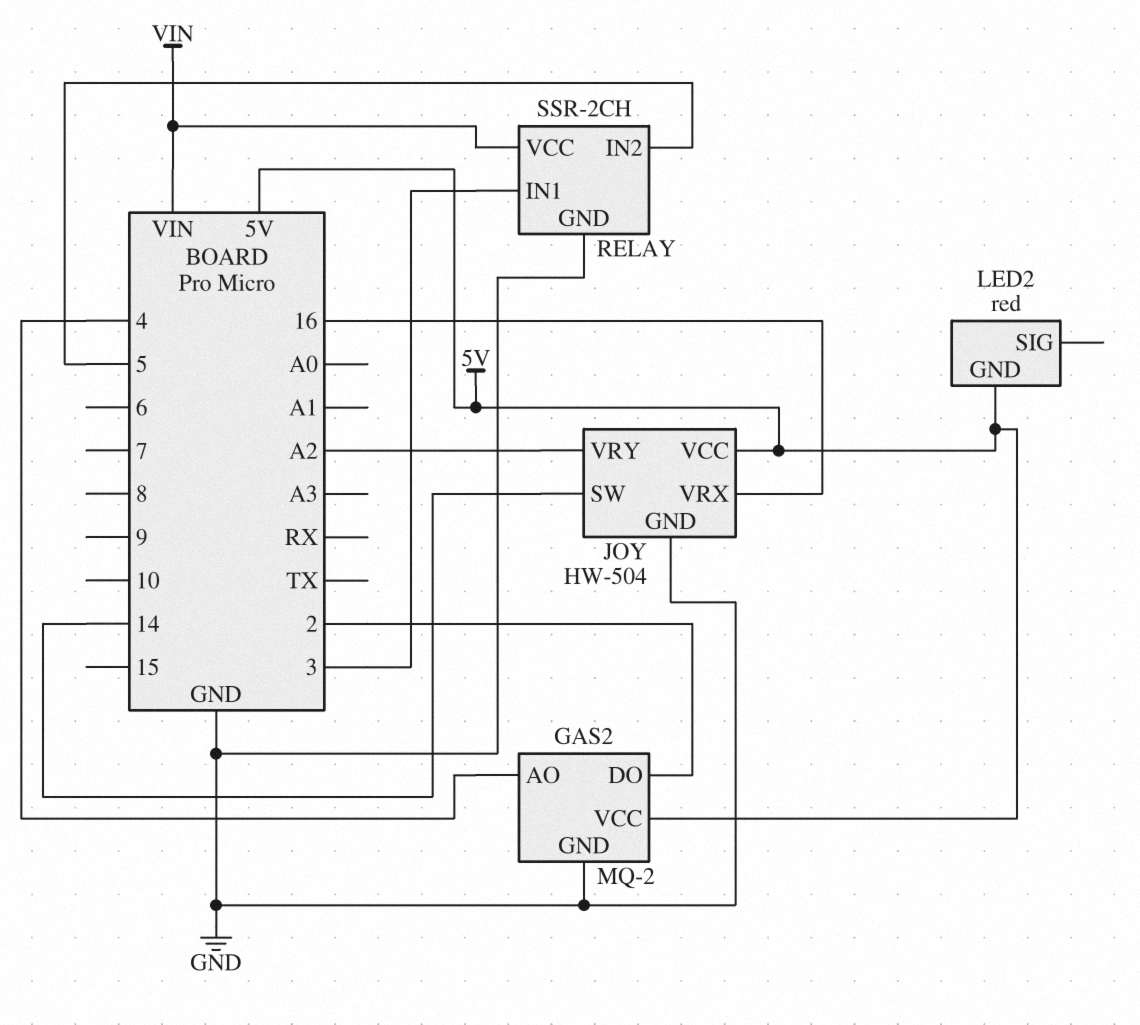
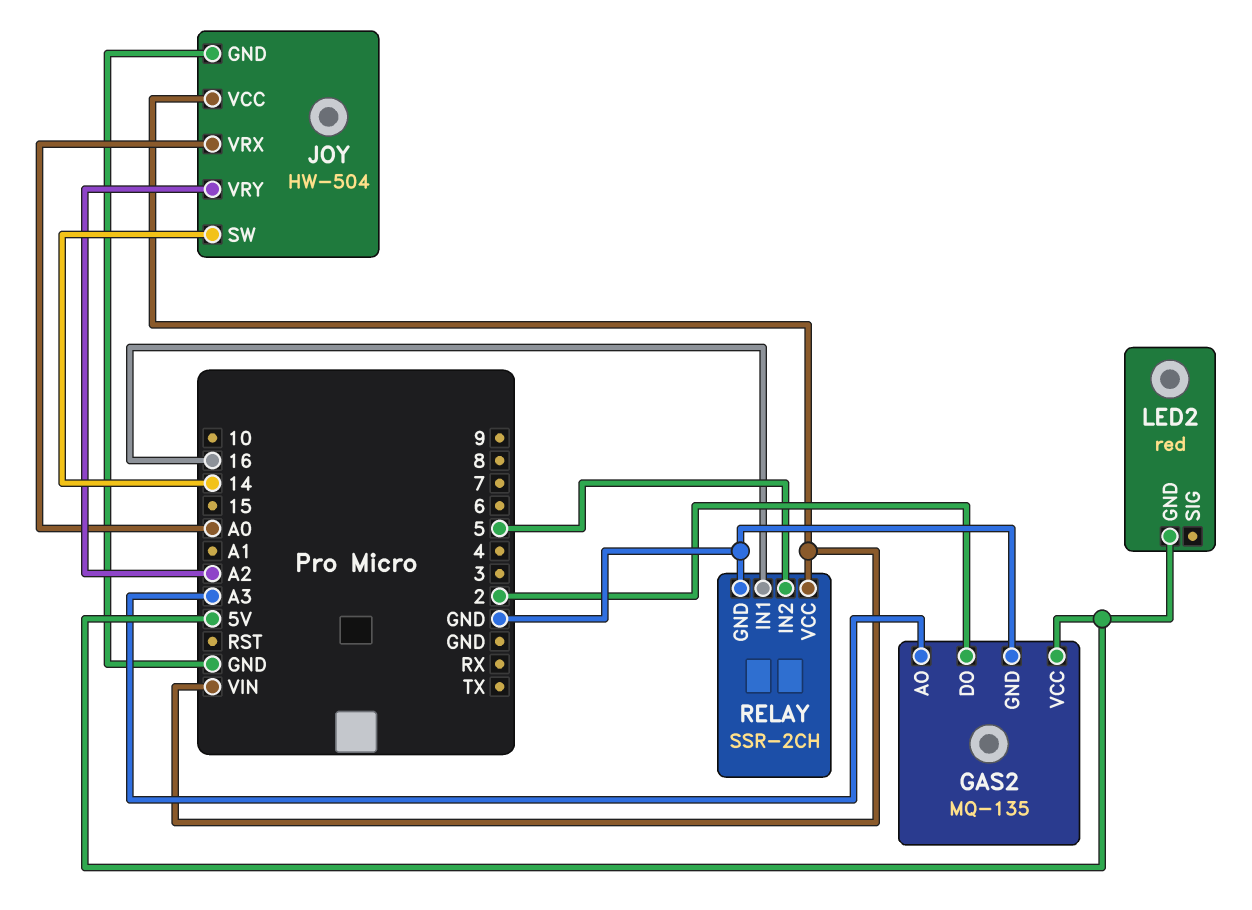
GAS2: MQ-2 -> MQ-135
GAS2 pin AO: 4 -> A3
JOY pin VCC: 5V -> VIN
JOY pin VRX: 16 -> A0
RELAY pin IN1: 3 -> 16

